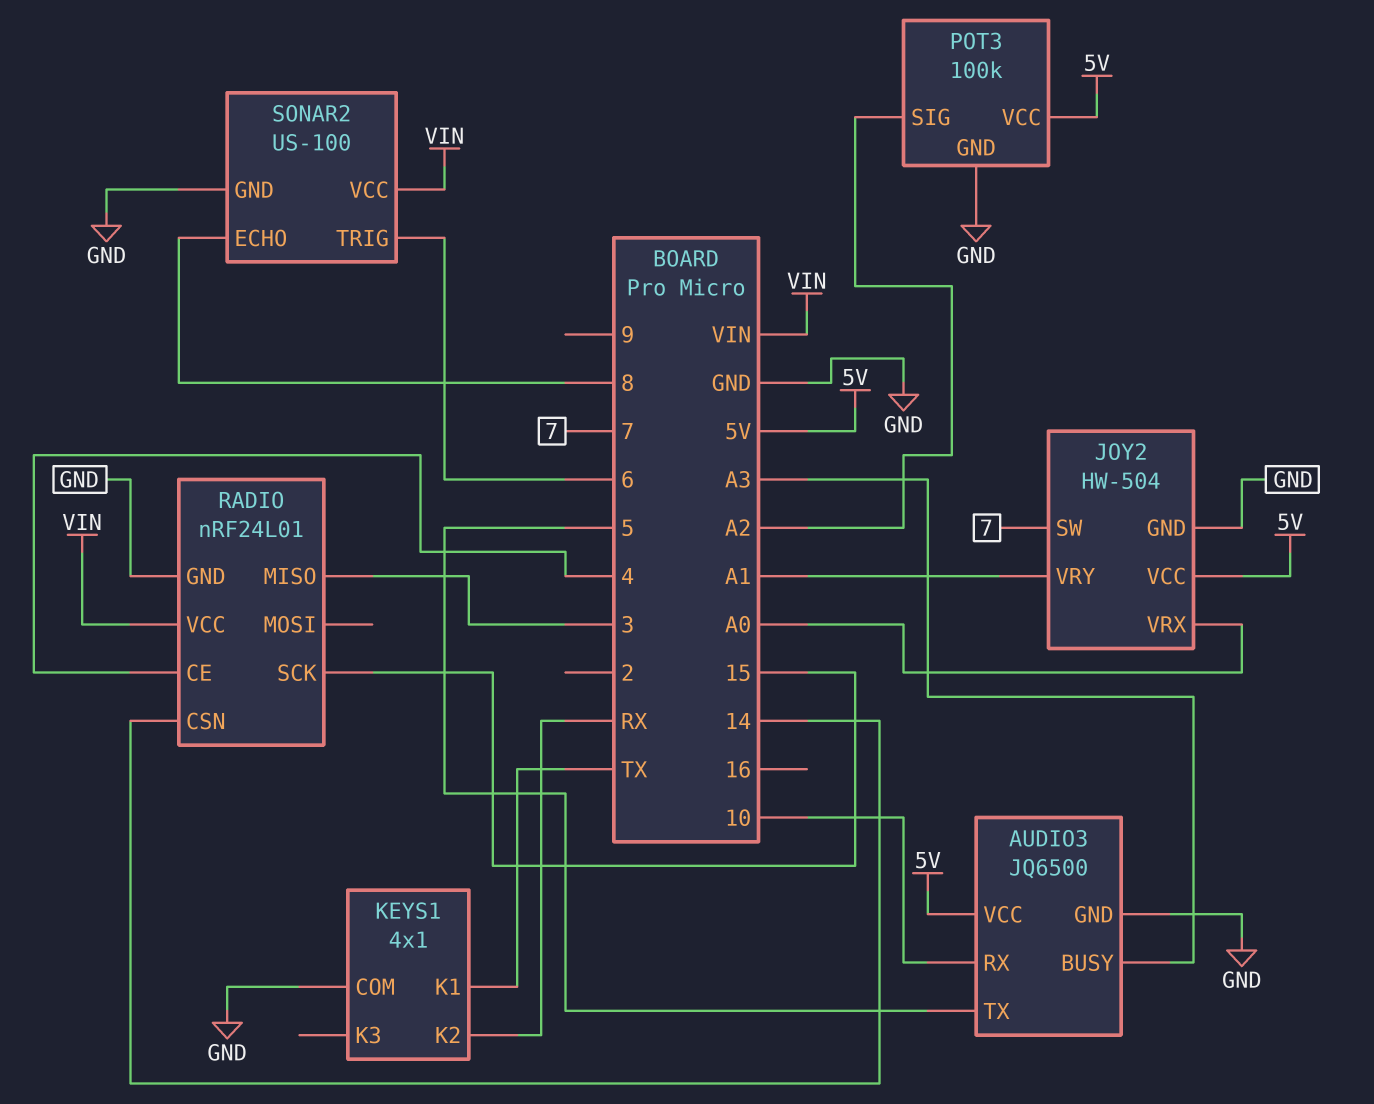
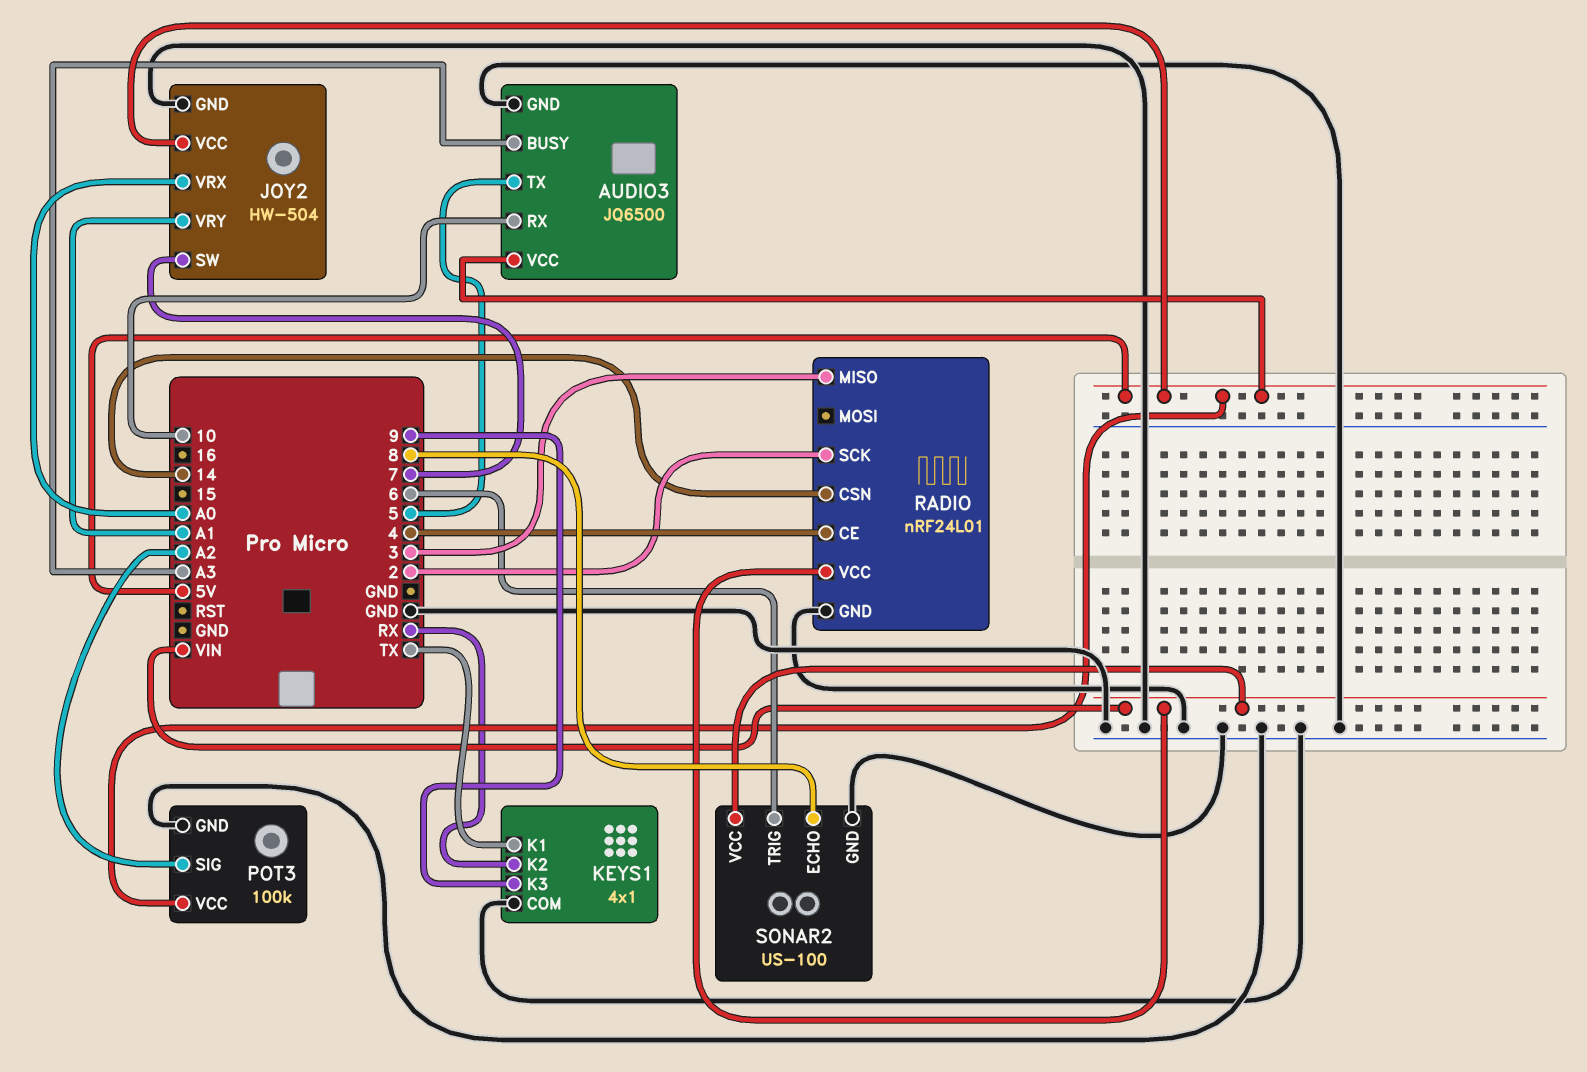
KEYS1 pin K3: none -> 9
RADIO pin SCK: 15 -> 2

